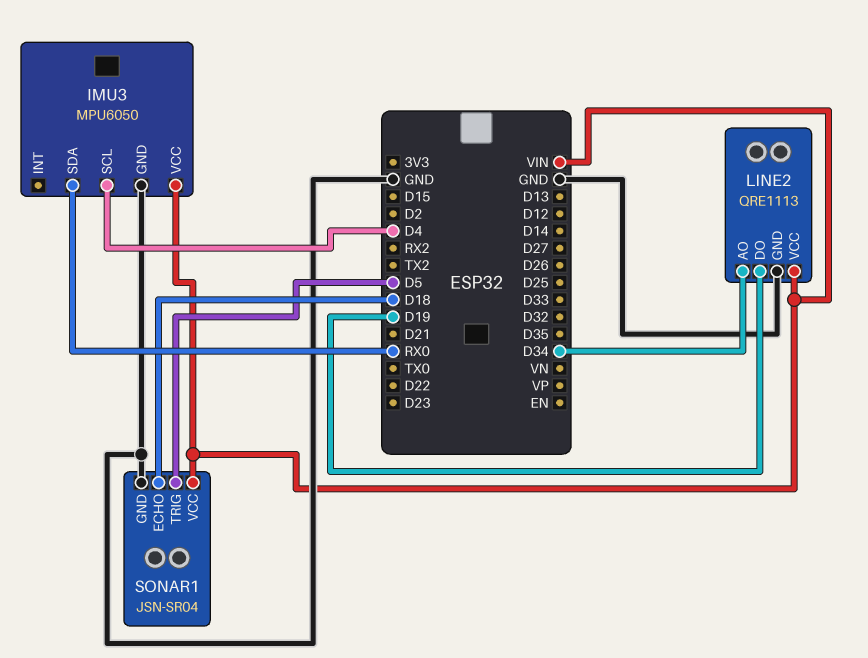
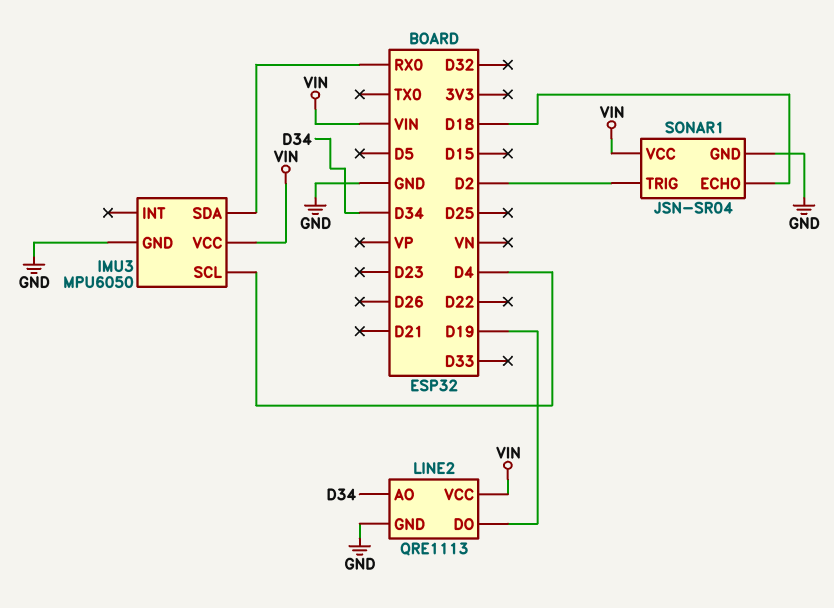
SONAR1 pin TRIG: D5 -> D2

